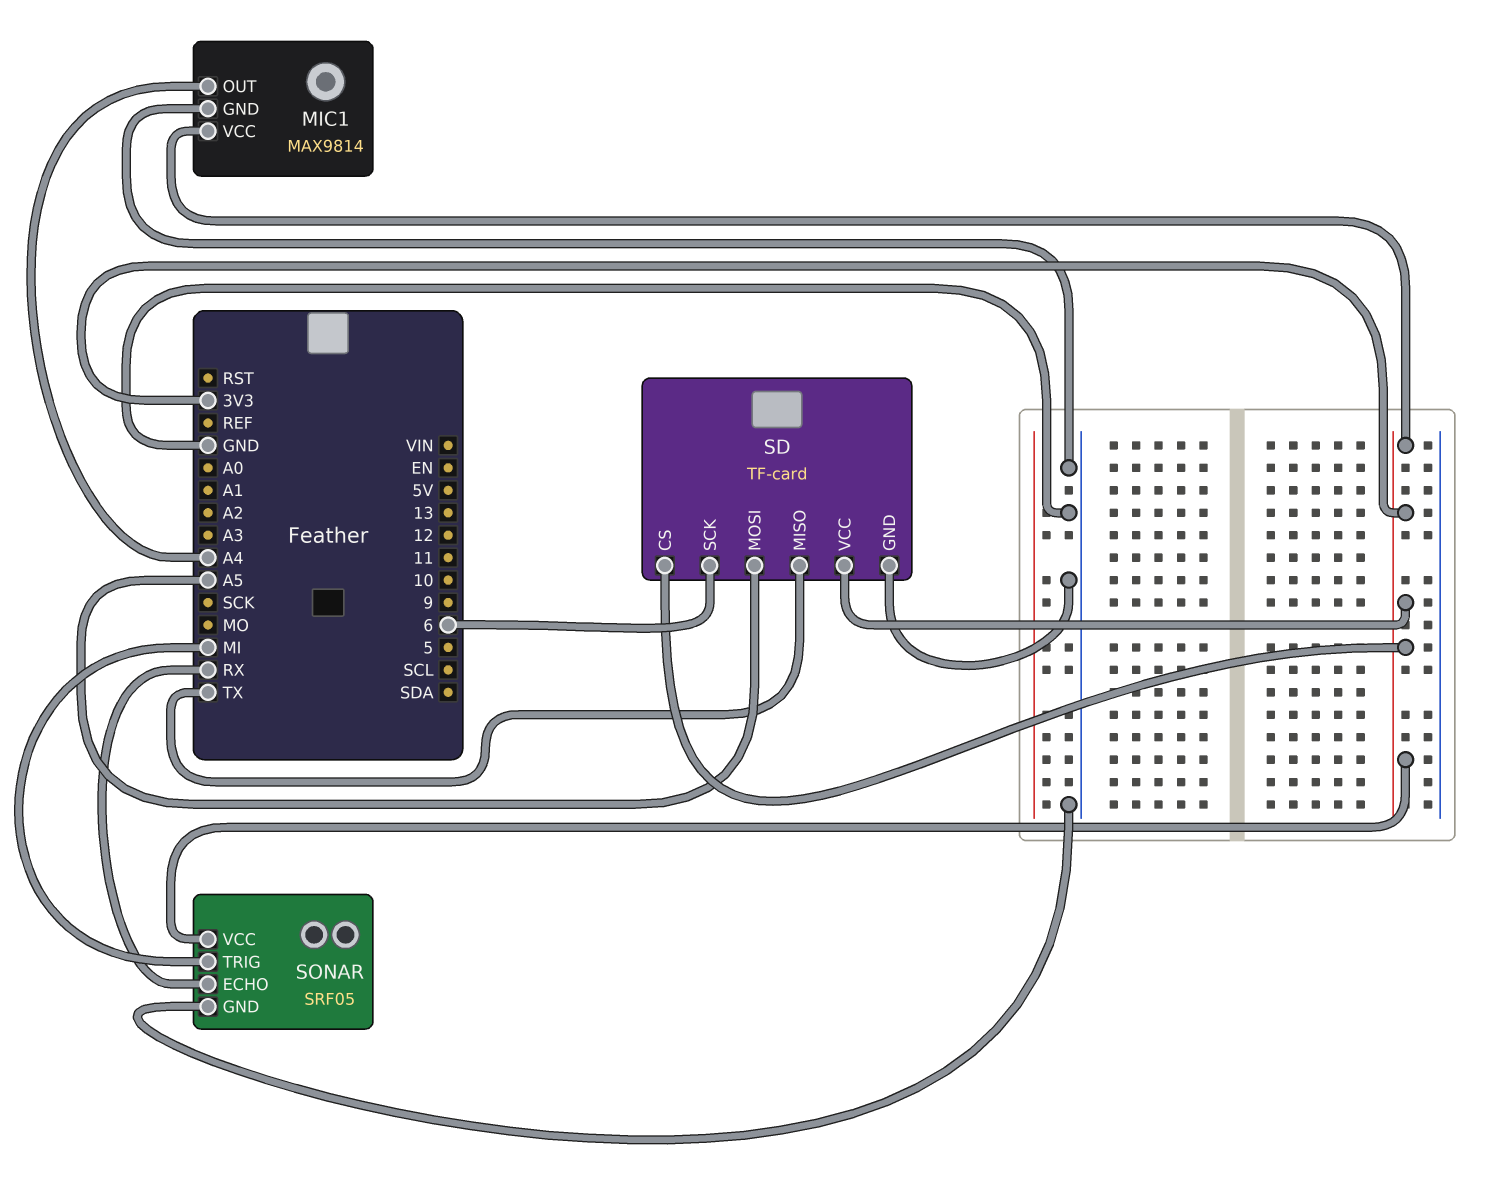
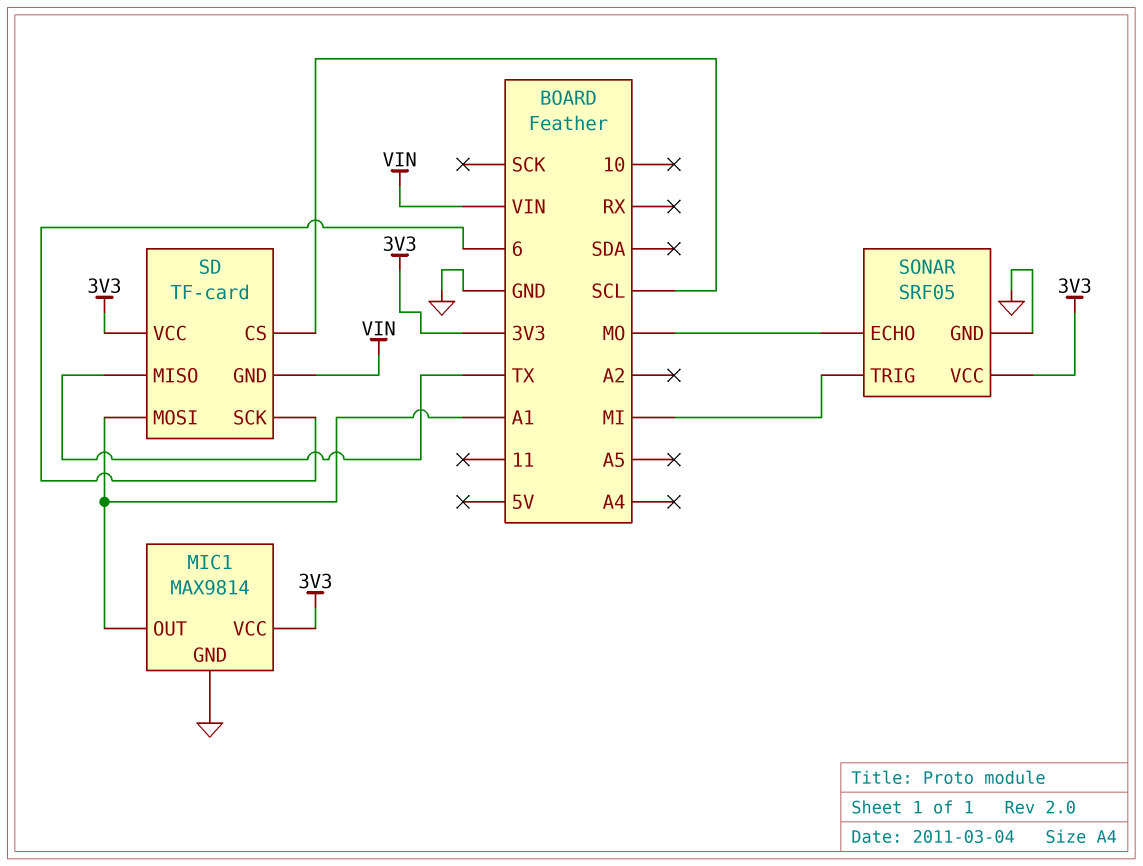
MIC1 pin OUT: A4 -> A1
SD pin CS: 3V3 -> SCL
SD pin GND: GND -> VIN
SD pin MOSI: A5 -> A1
SONAR pin ECHO: RX -> MO

